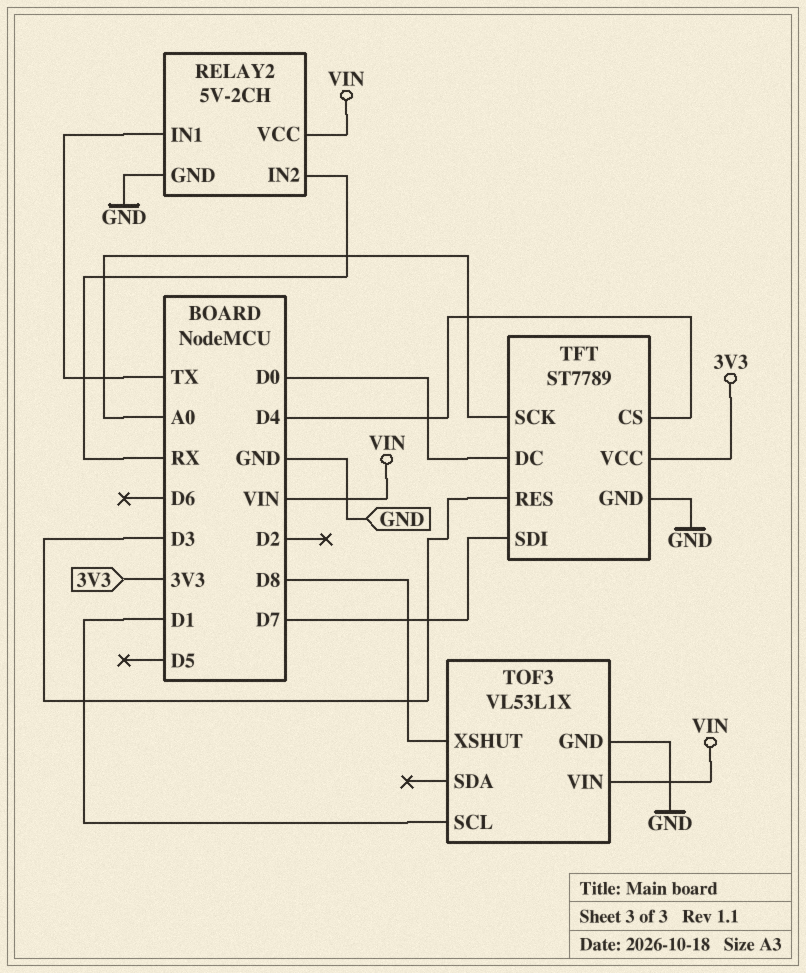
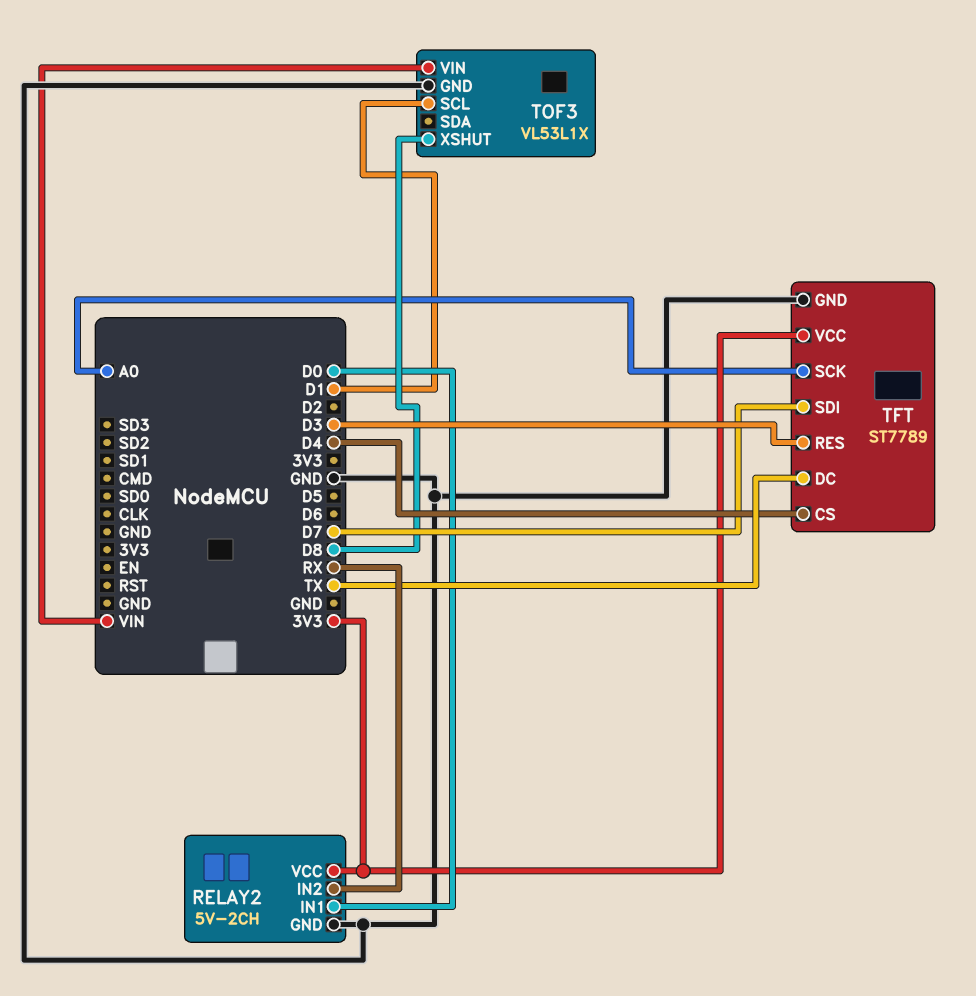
RELAY2 pin IN1: TX -> D0
RELAY2 pin VCC: VIN -> 3V3
TFT pin DC: D0 -> TX

